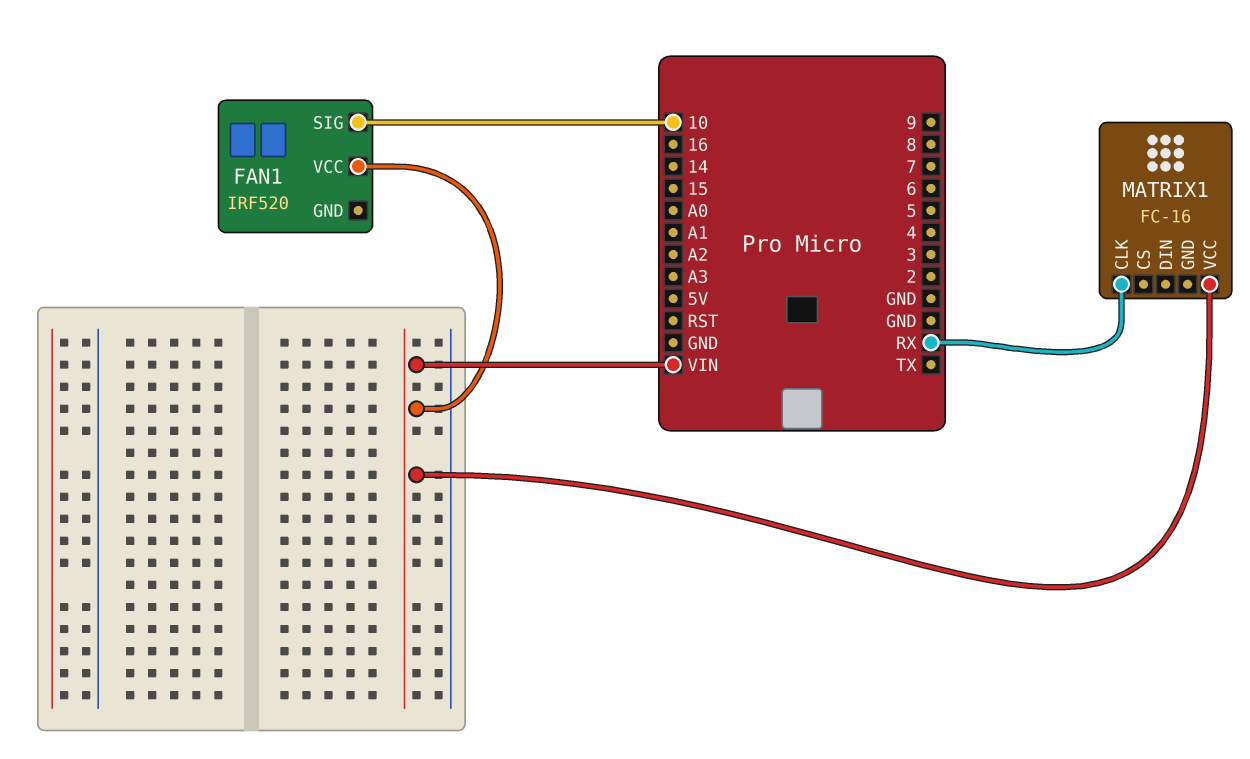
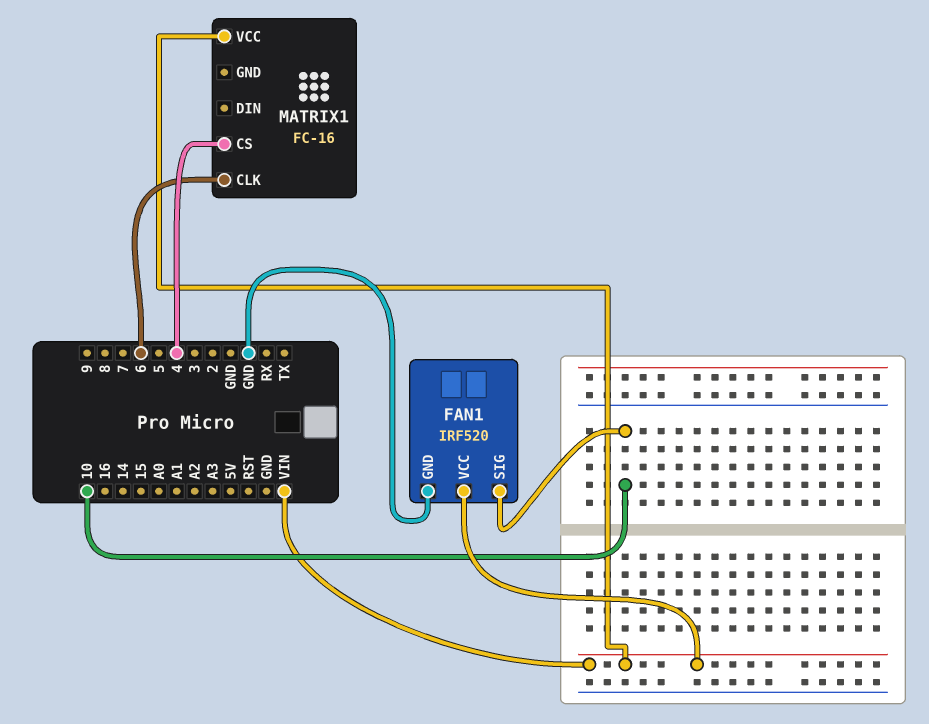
FAN1 pin GND: none -> GND
MATRIX1 pin CLK: RX -> 6
MATRIX1 pin CS: none -> 4

